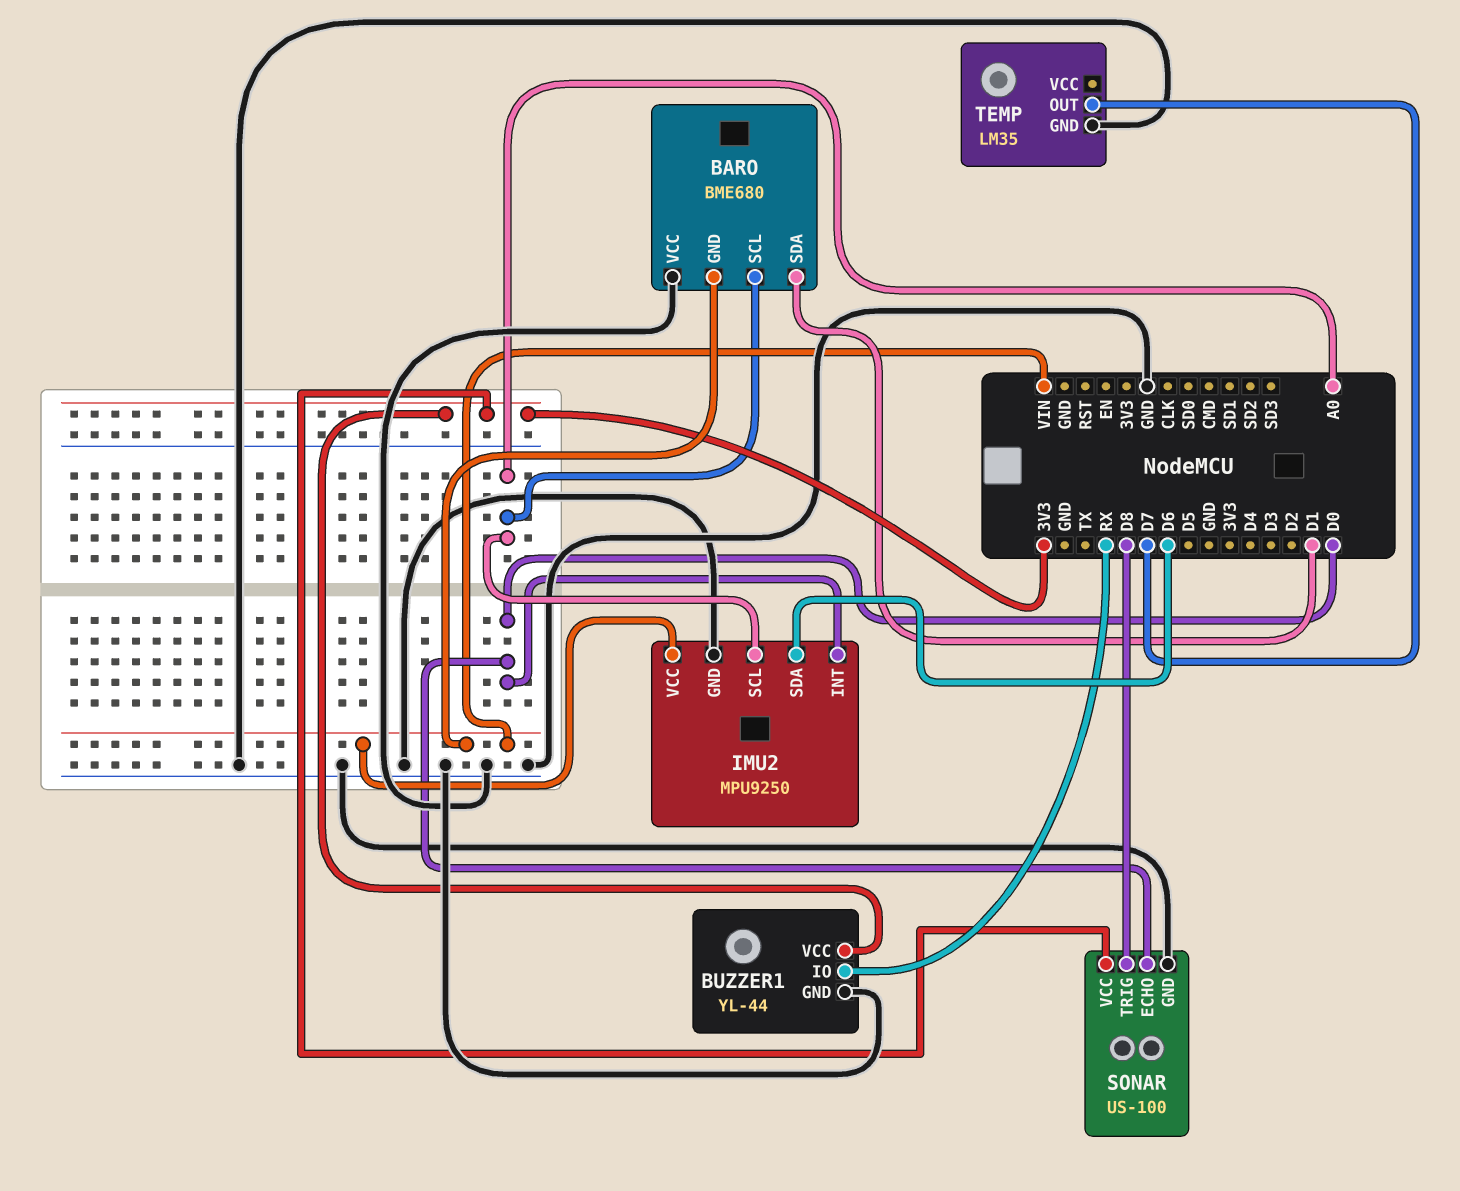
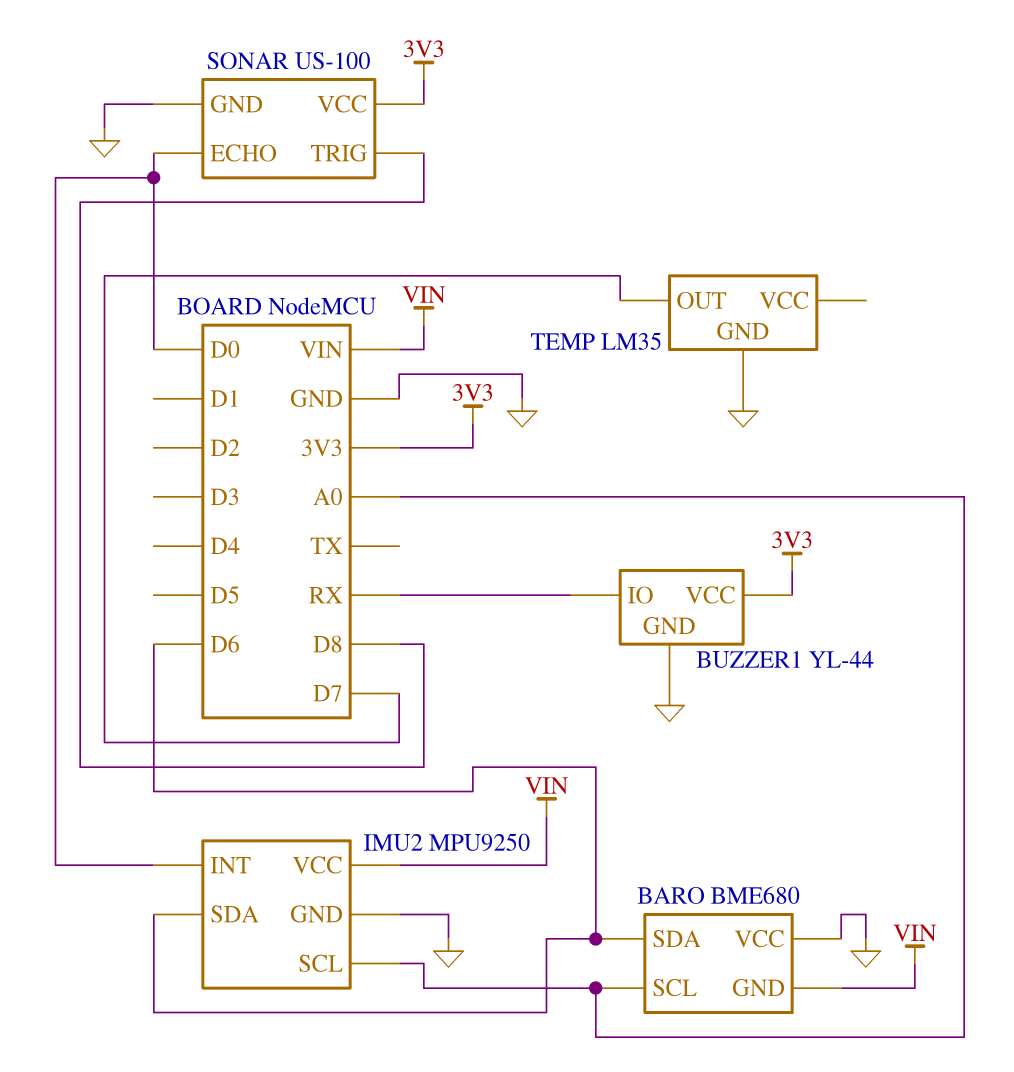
BARO pin SDA: D1 -> D6

